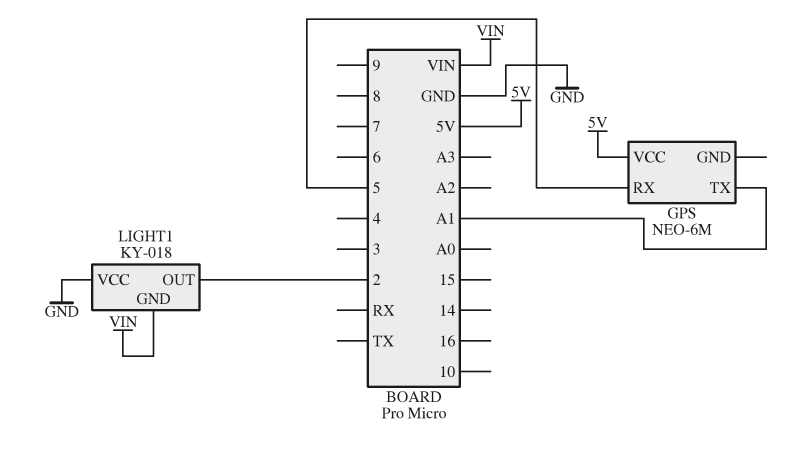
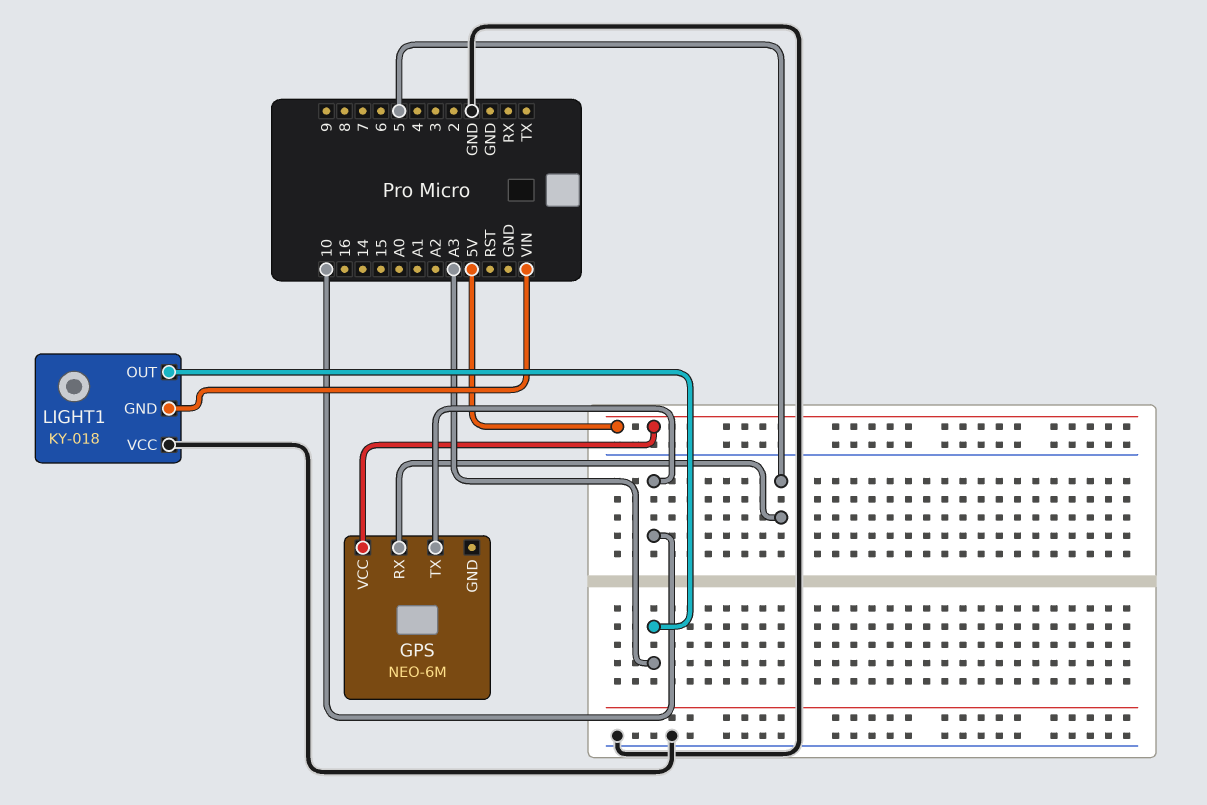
GPS pin TX: A1 -> 10
LIGHT1 pin OUT: 2 -> A3

